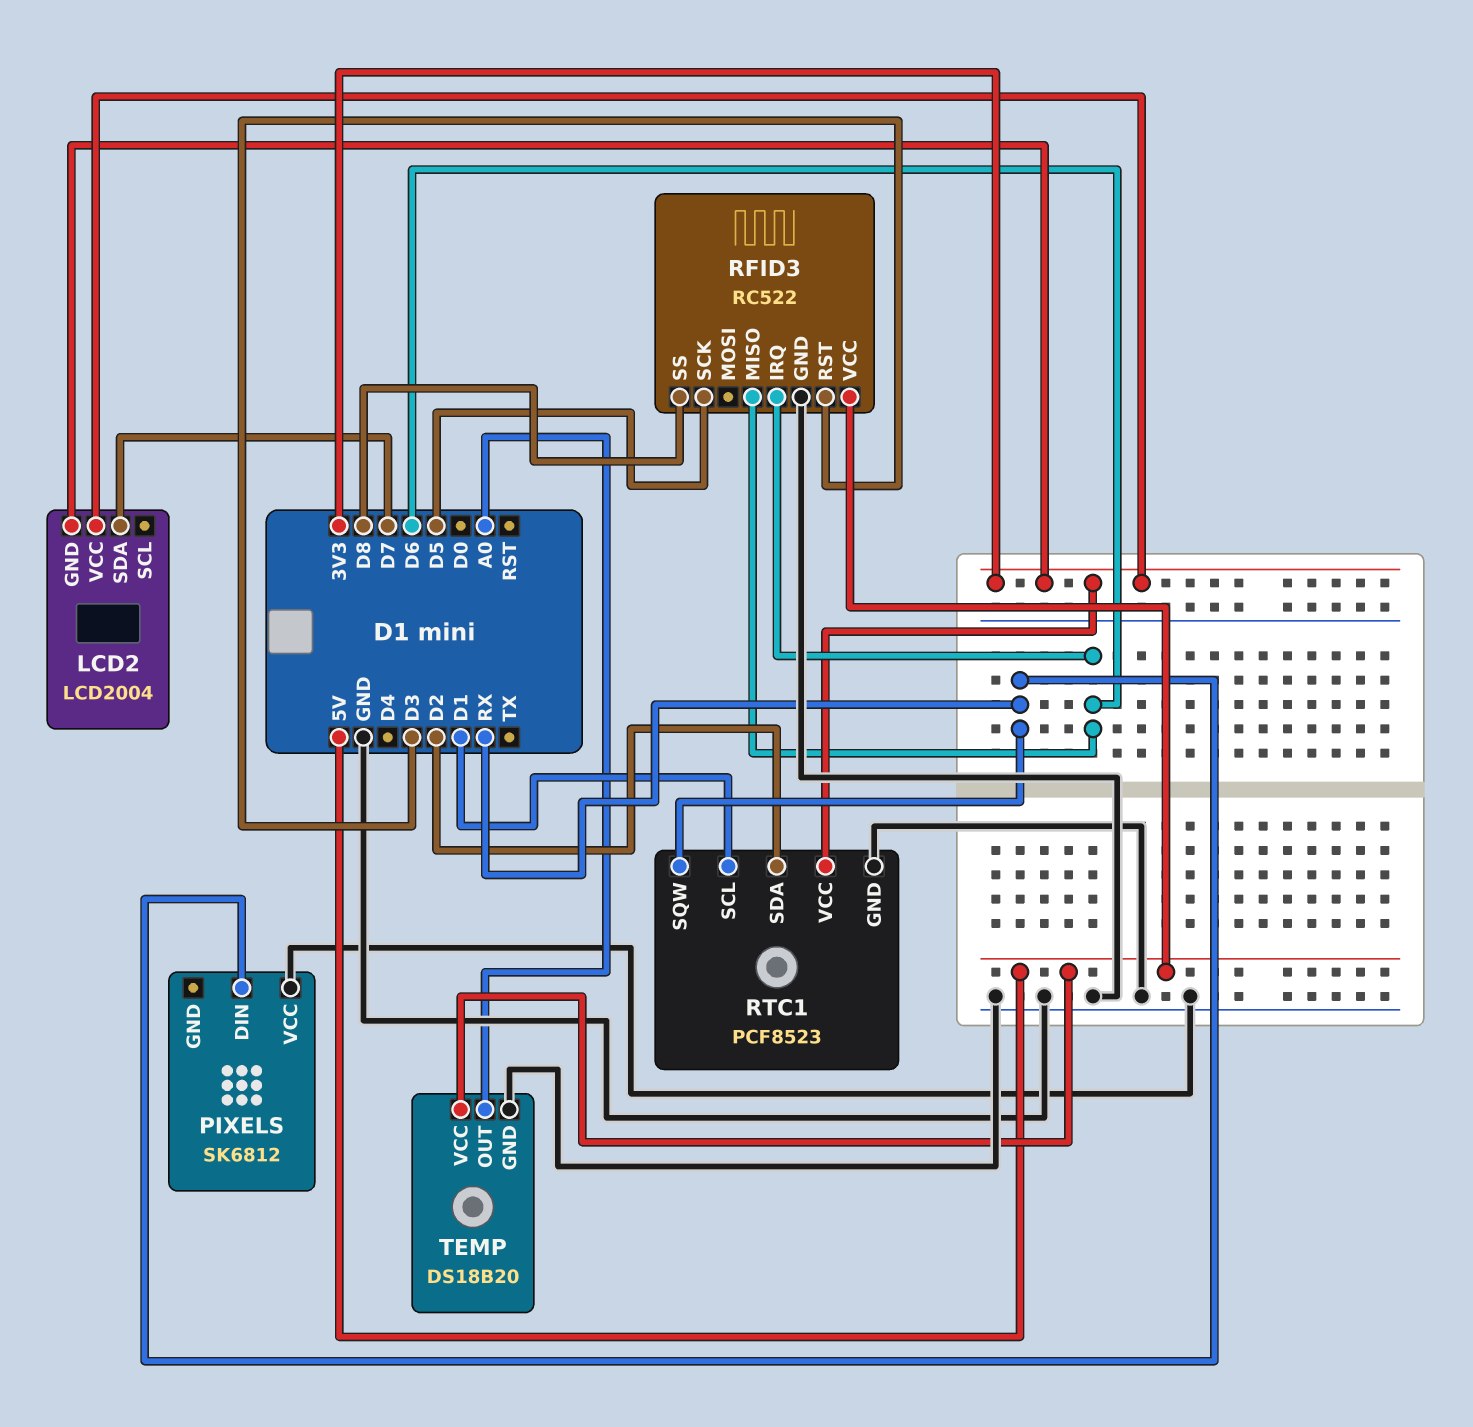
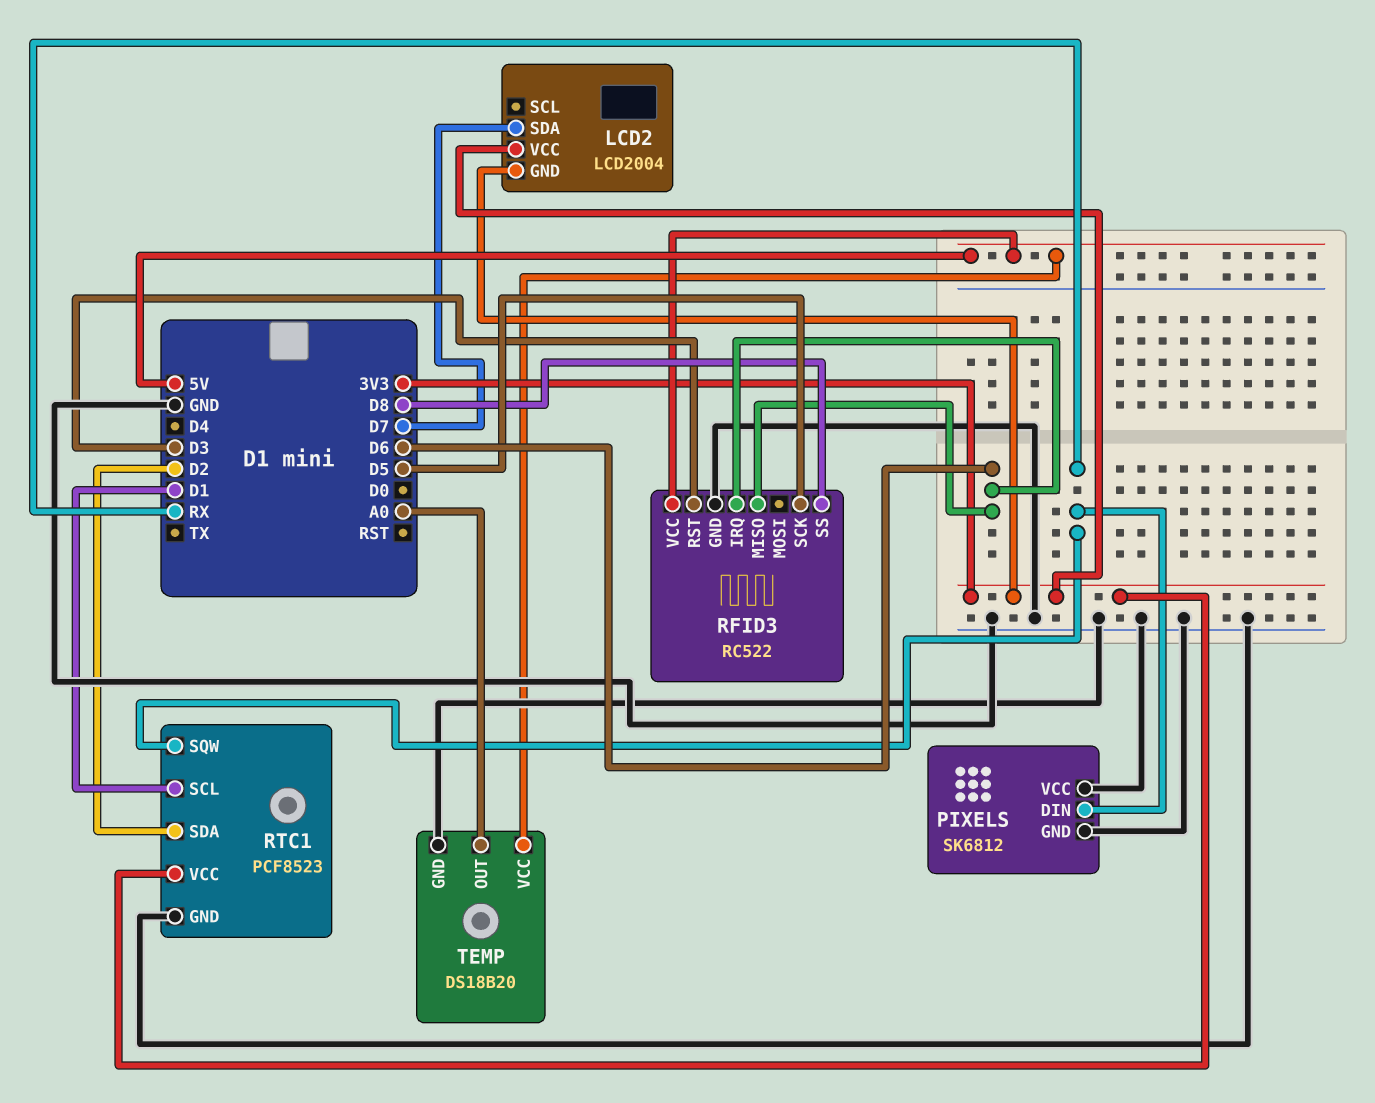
PIXELS pin GND: none -> GND

